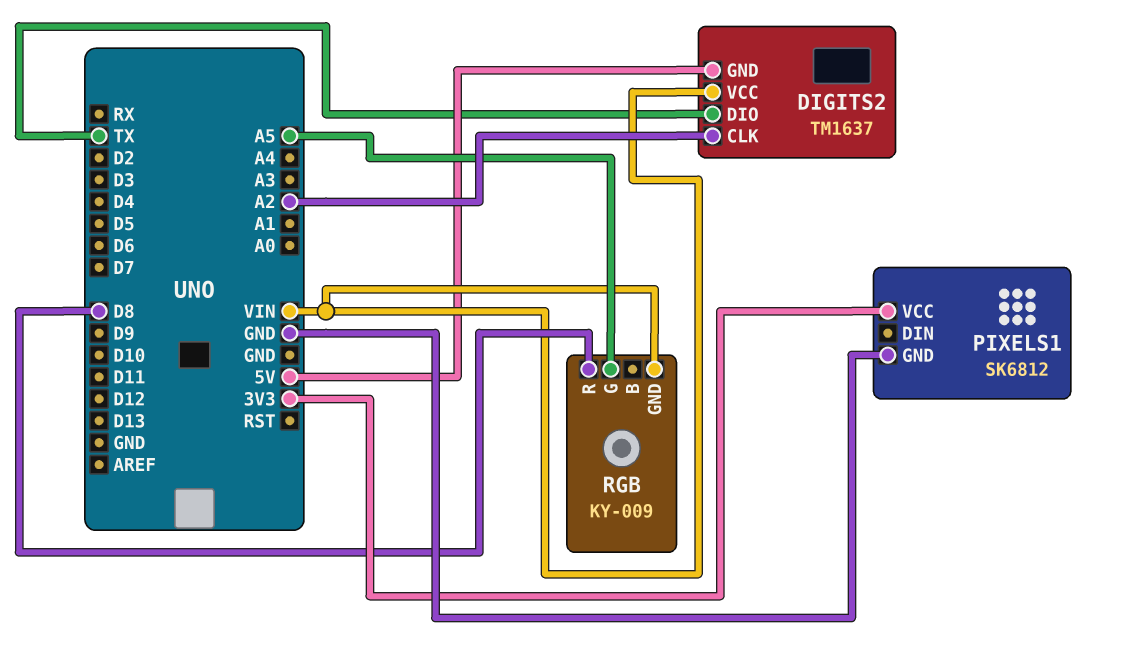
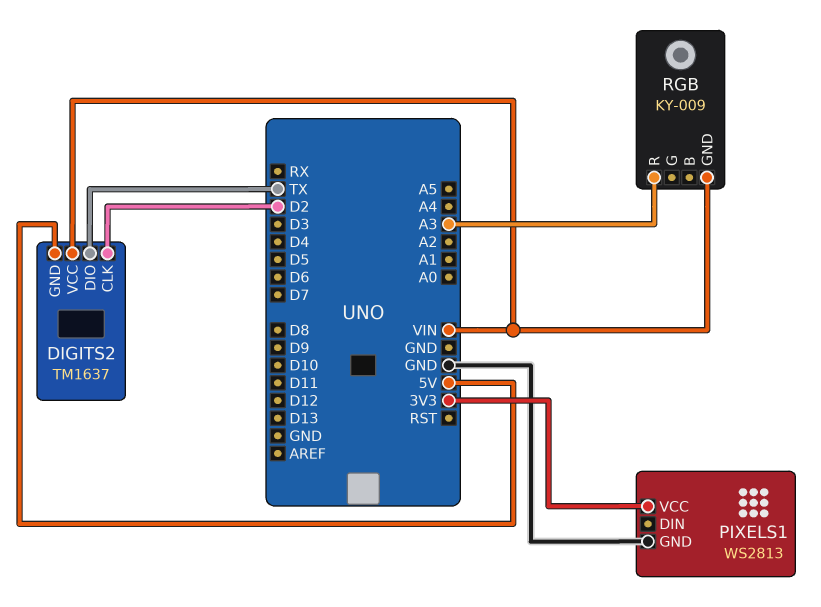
DIGITS2 pin CLK: A2 -> D2
PIXELS1: SK6812 -> WS2813
RGB pin G: A5 -> none
RGB pin R: D8 -> A3

